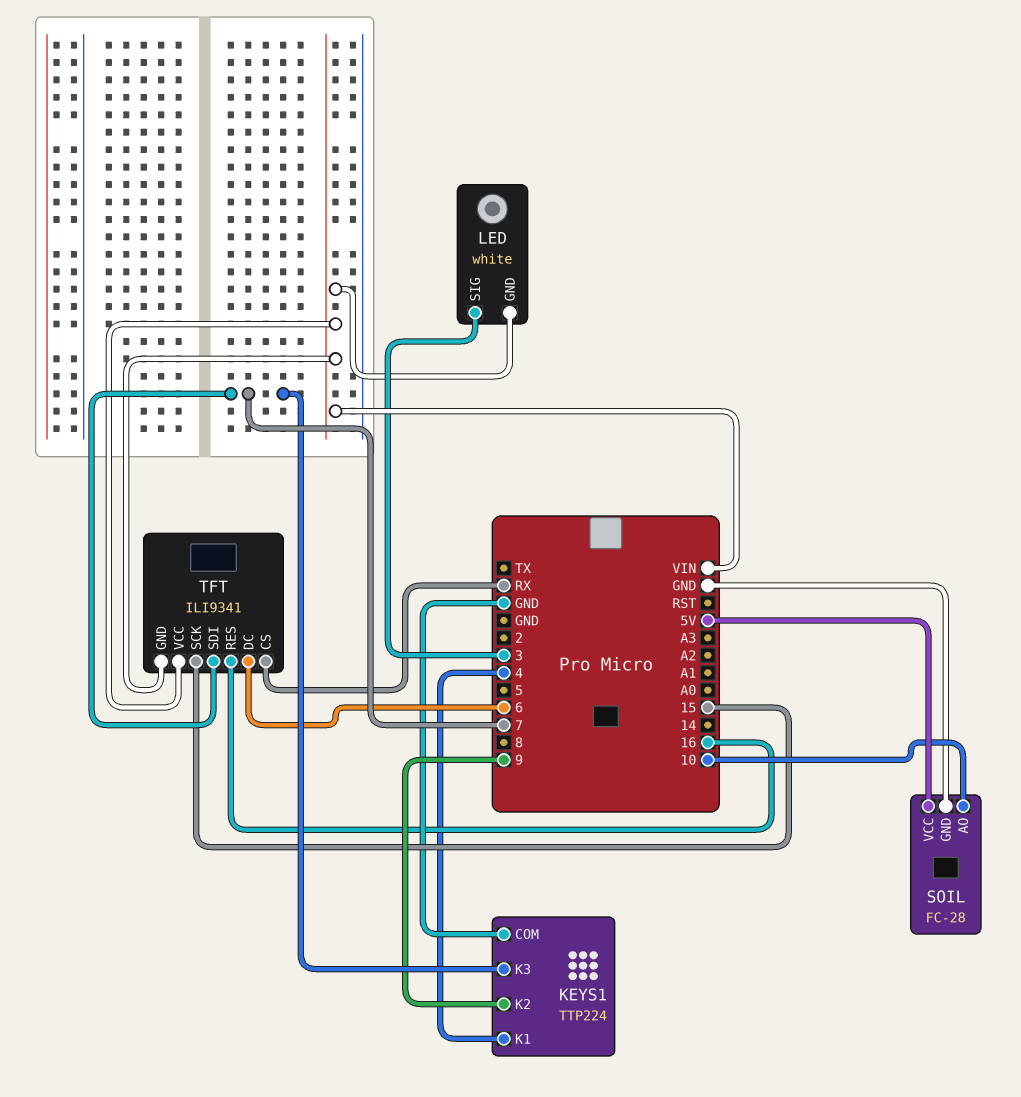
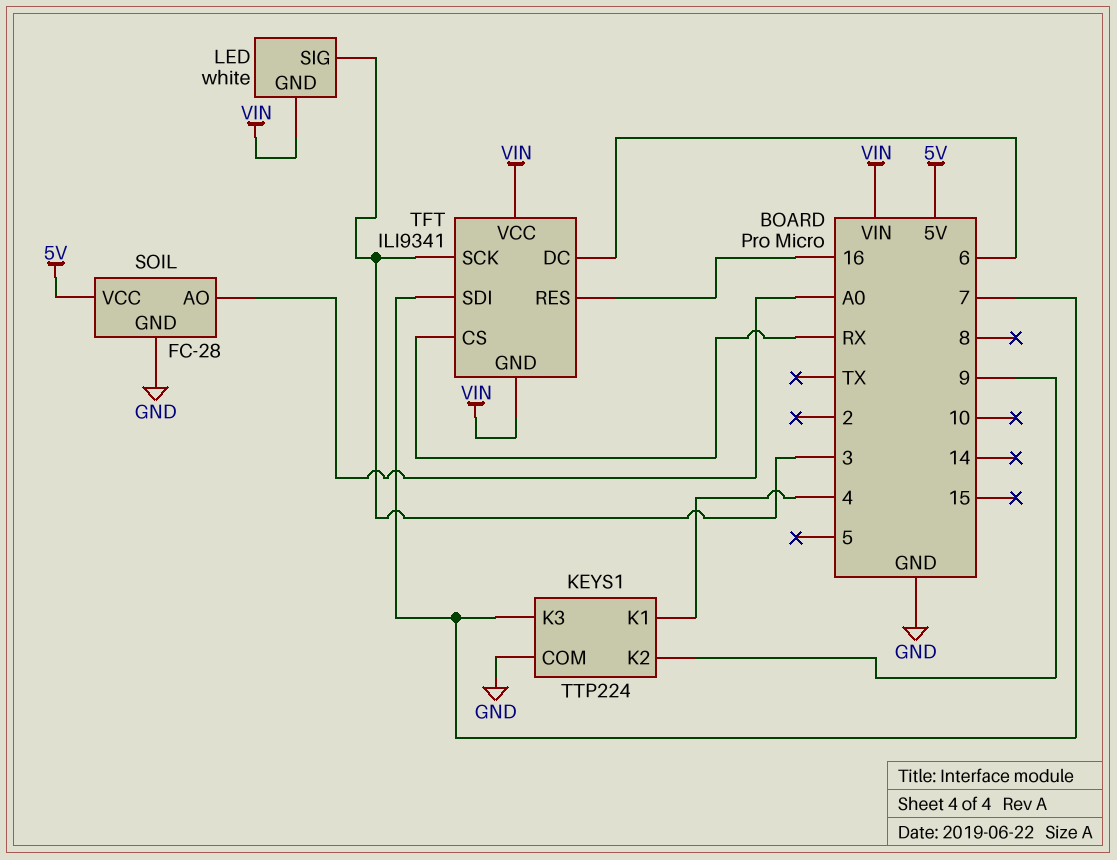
SOIL pin AO: 10 -> A0
TFT pin SCK: 15 -> 3

